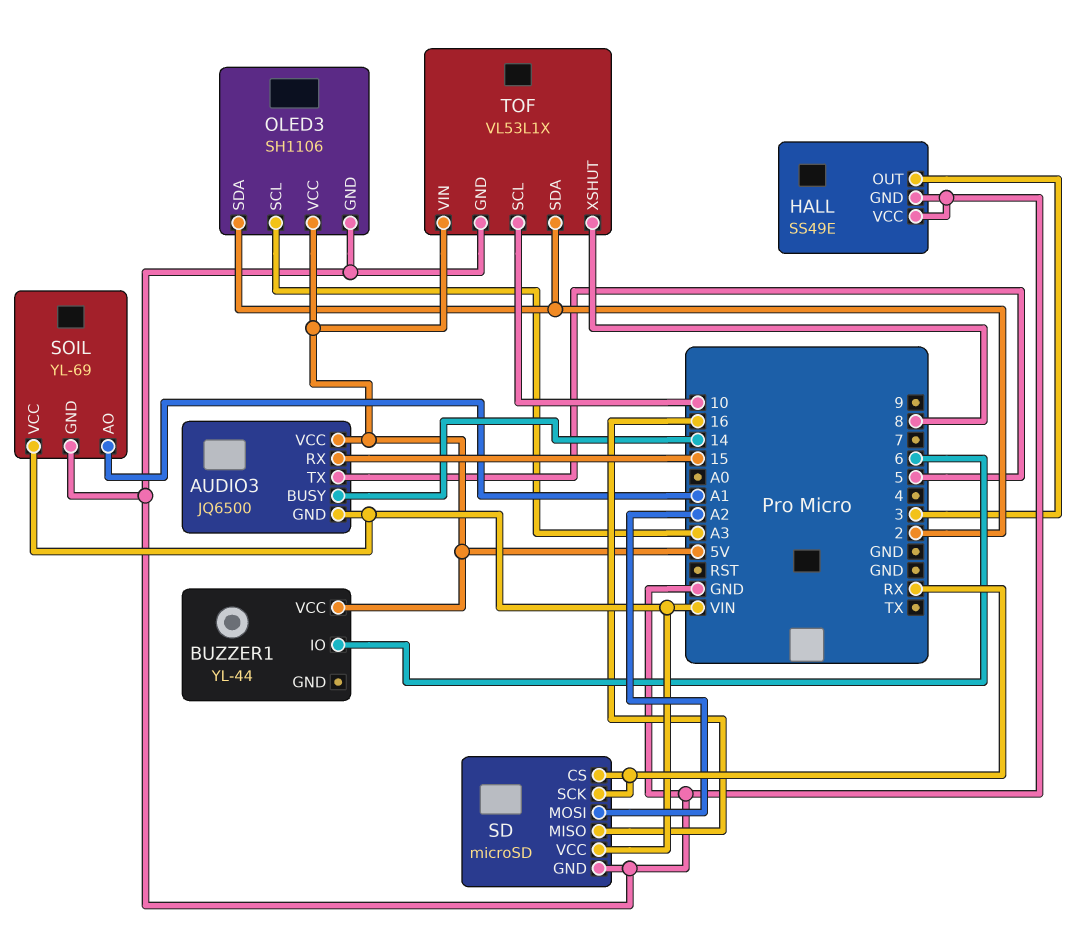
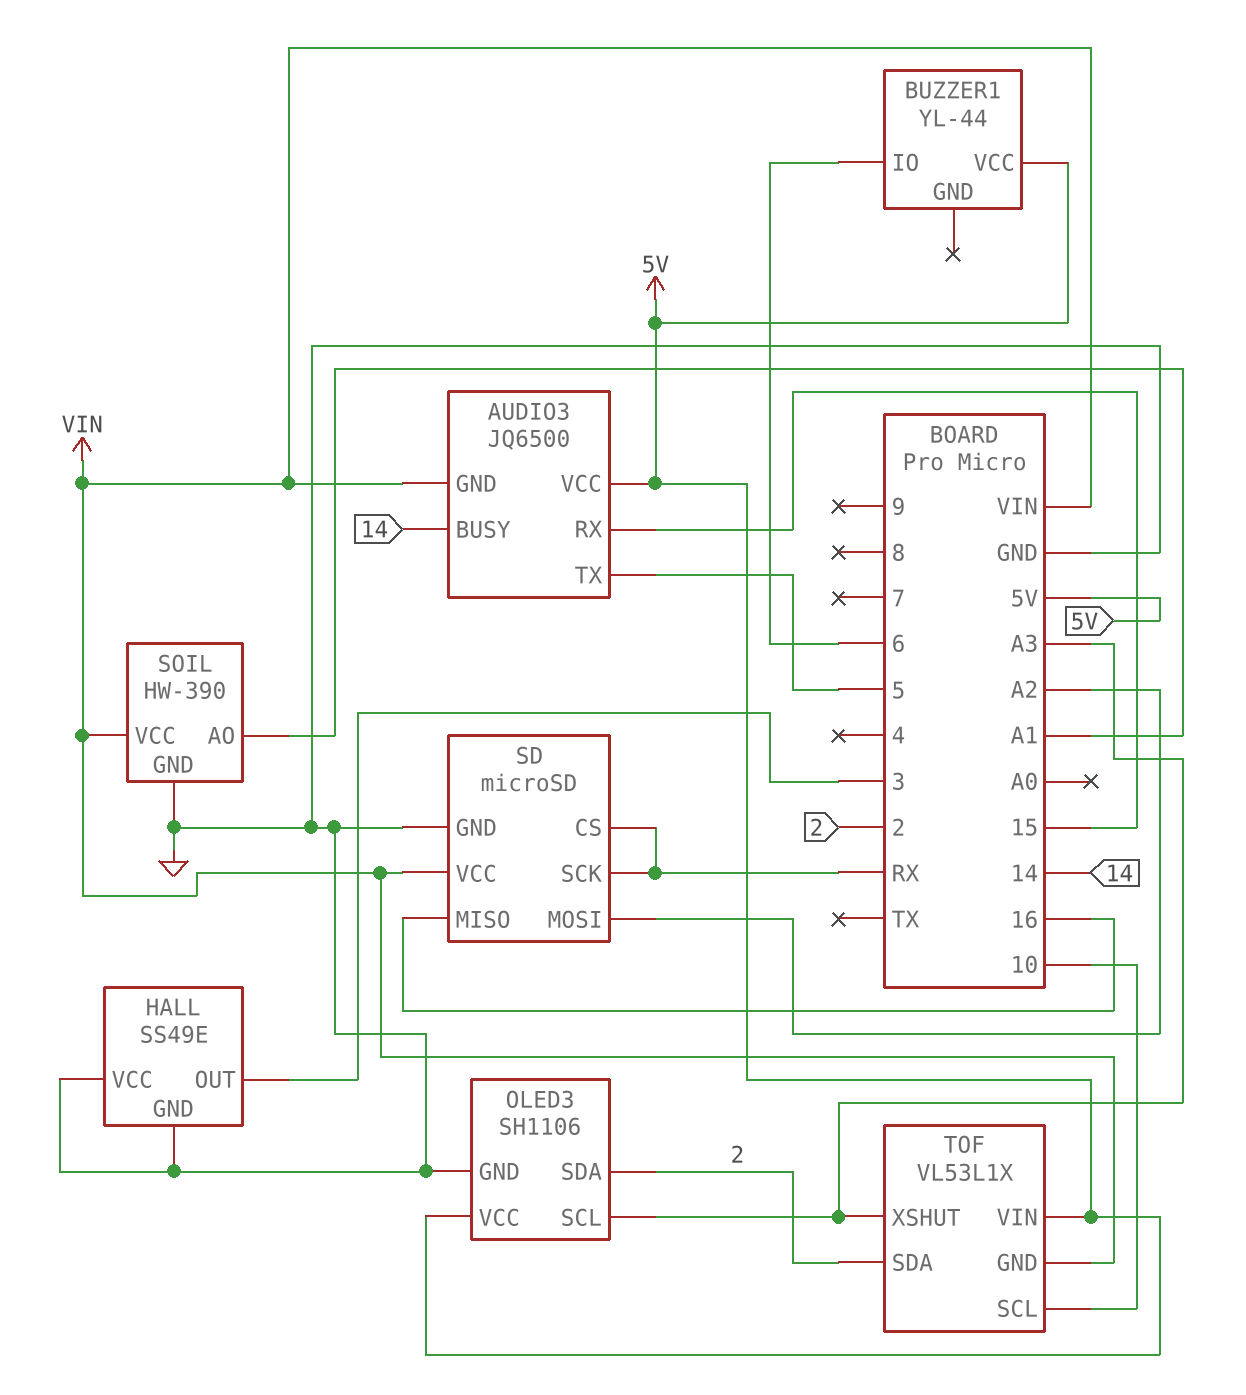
SOIL: YL-69 -> HW-390
TOF pin GND: GND -> VIN
TOF pin XSHUT: 8 -> A3

